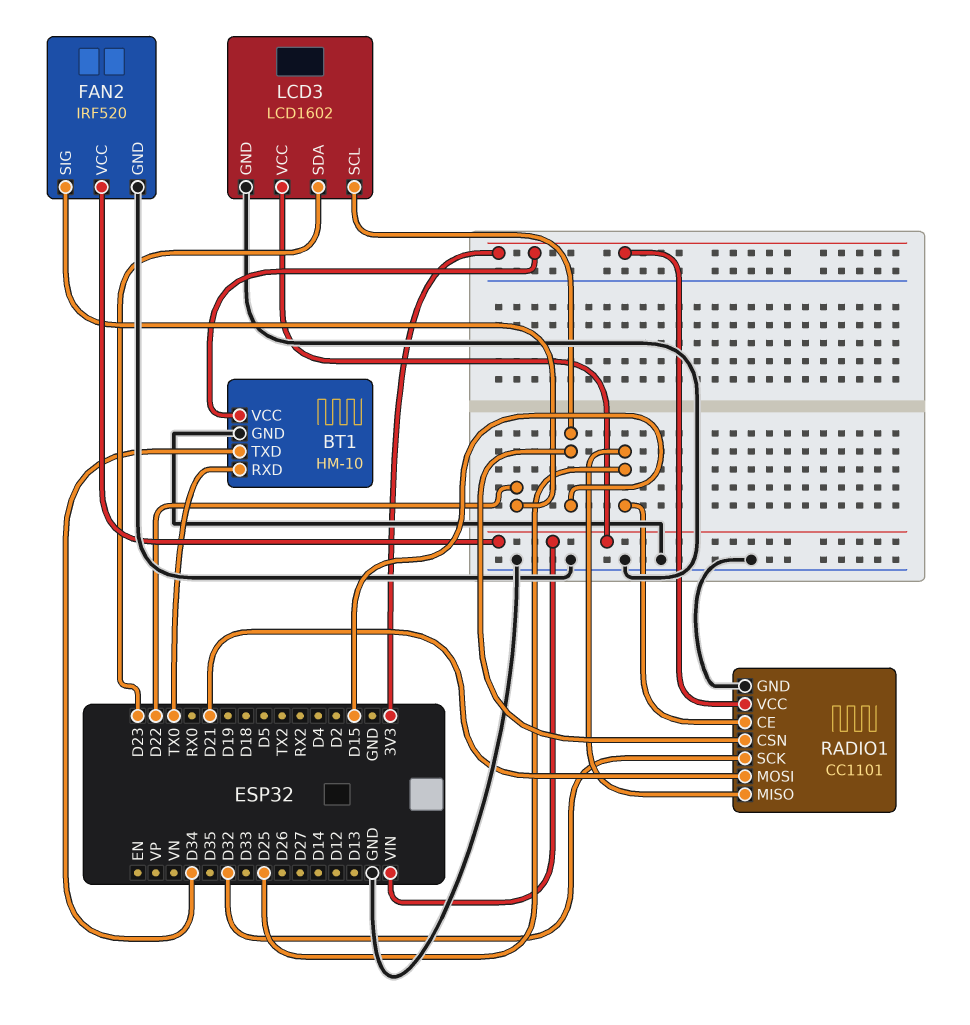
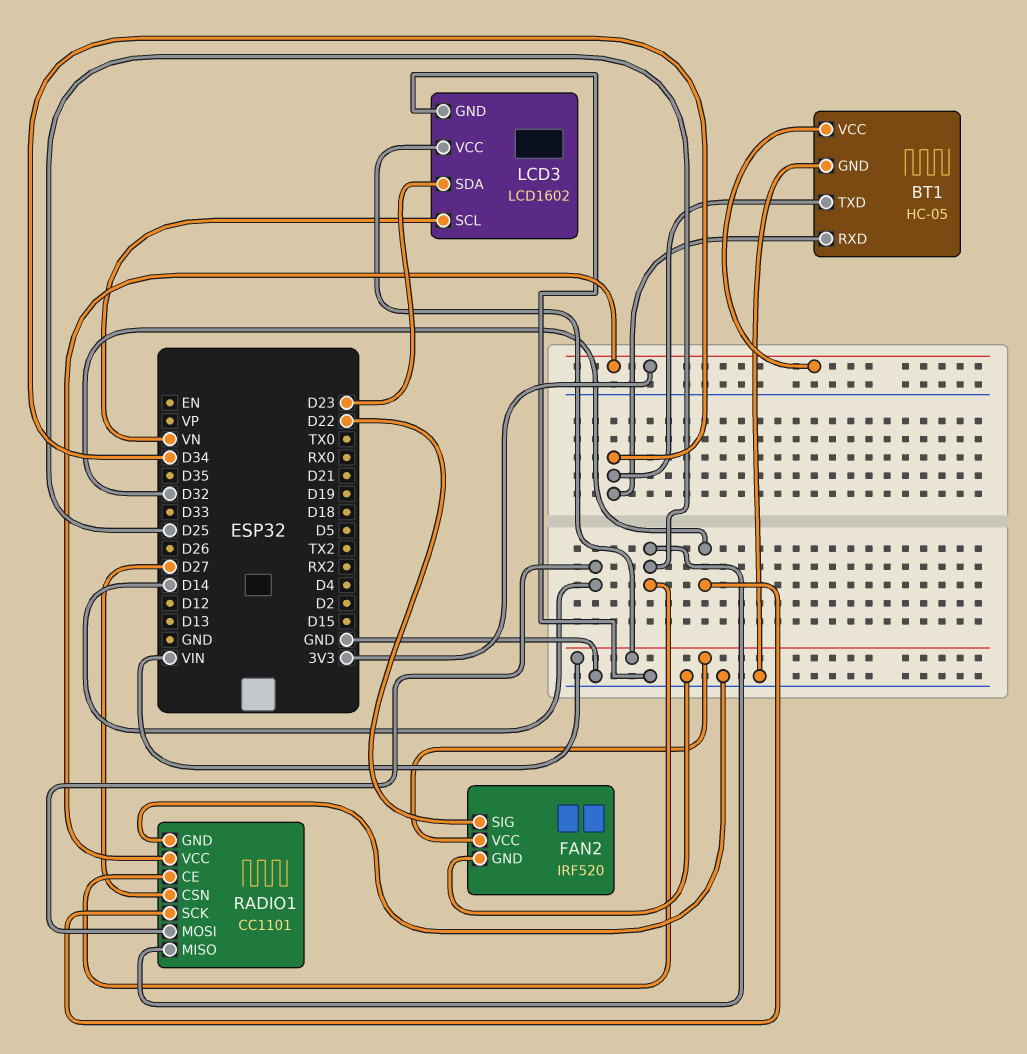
BT1: HM-10 -> HC-05
BT1 pin RXD: TX0 -> D34
LCD3 pin SCL: D15 -> VN
RADIO1 pin CSN: D15 -> D27
RADIO1 pin MOSI: D21 -> D14

